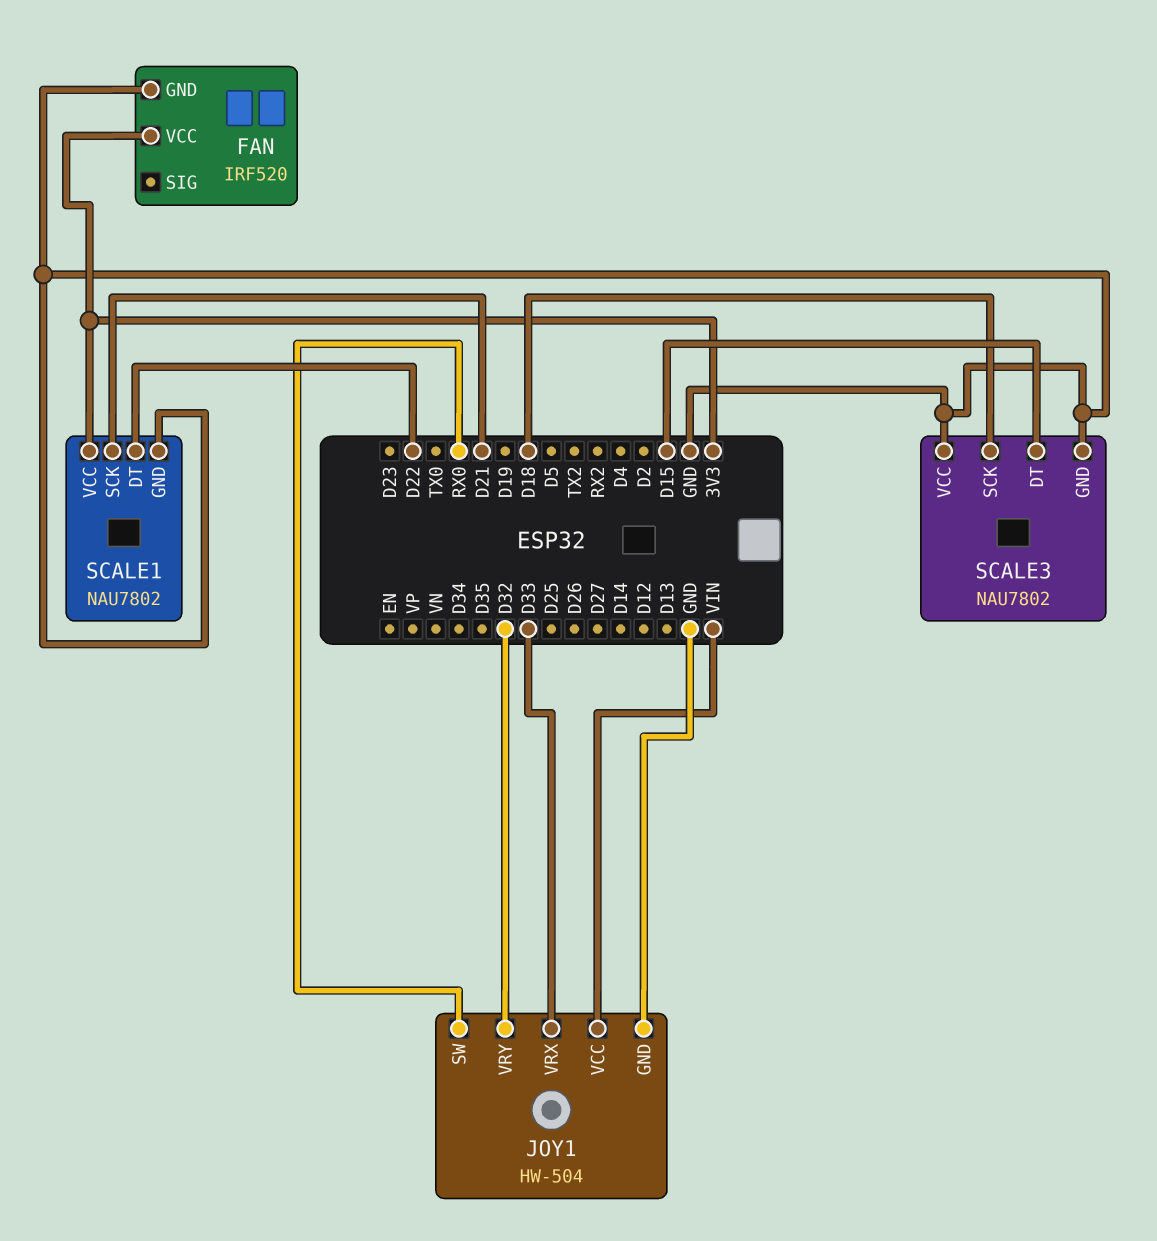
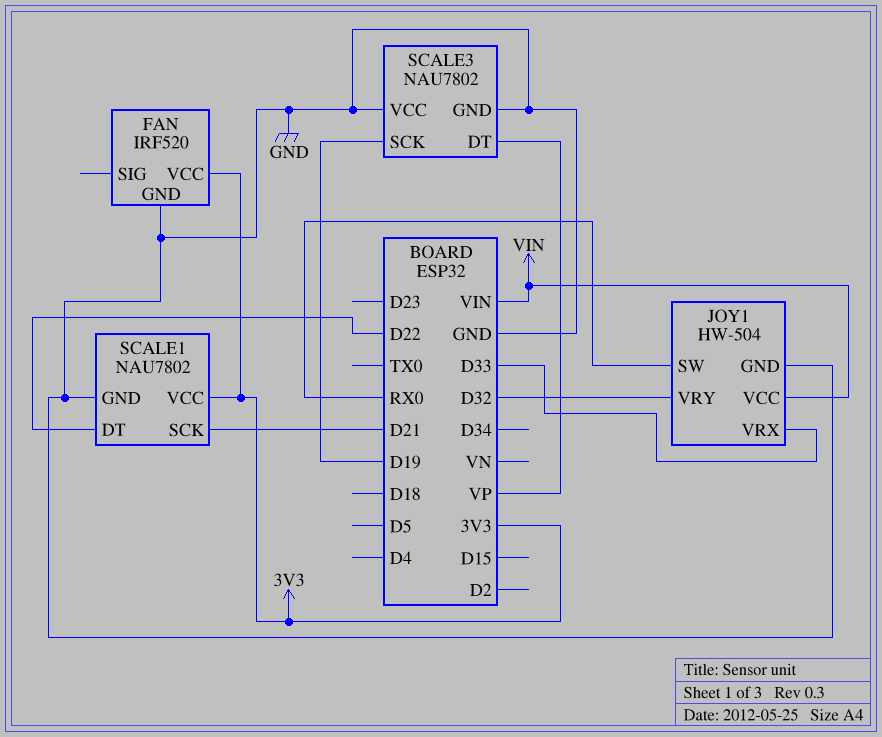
SCALE3 pin DT: D15 -> VP
SCALE3 pin SCK: D18 -> D19

